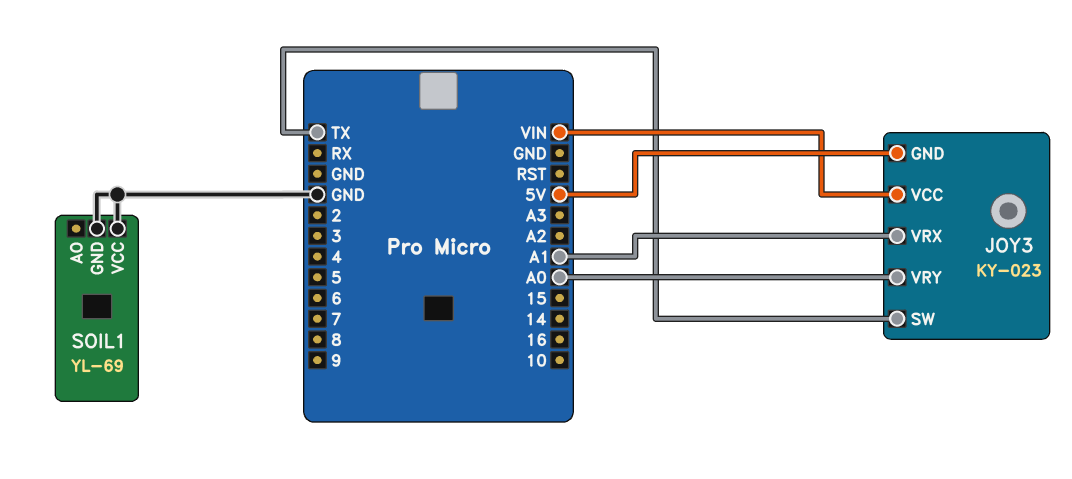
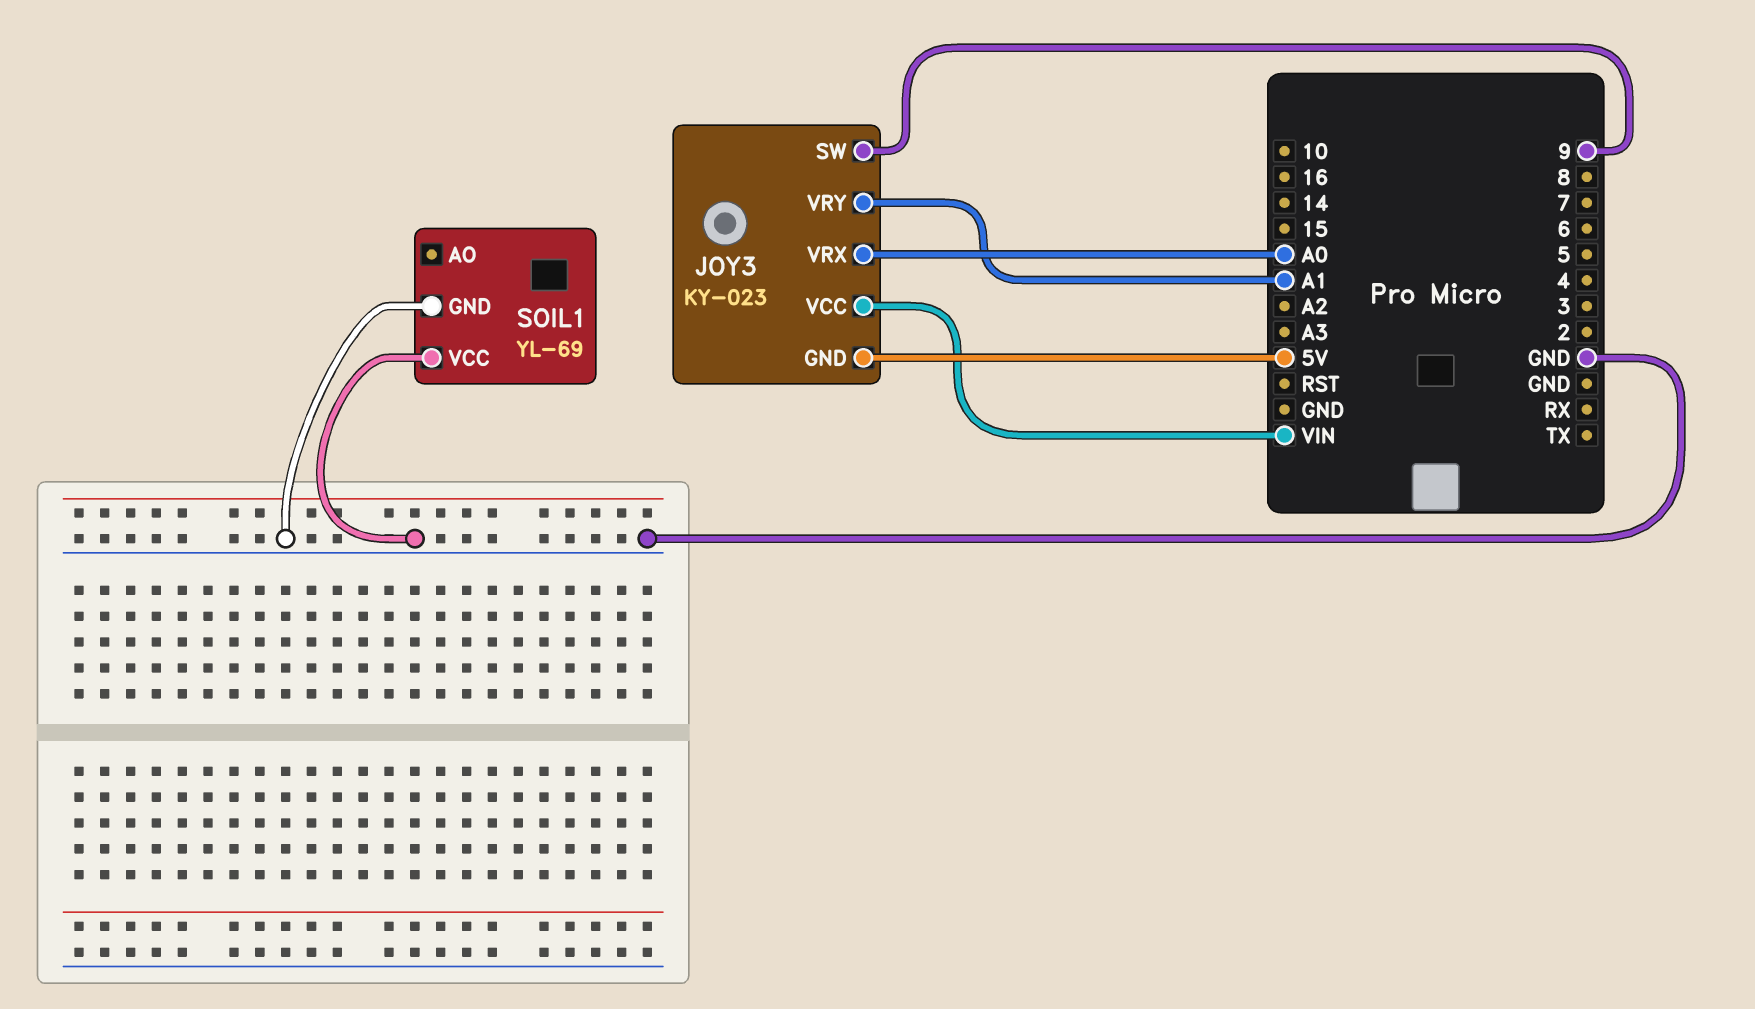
JOY3 pin SW: TX -> 9
JOY3 pin VRX: A1 -> A0
JOY3 pin VRY: A0 -> A1

